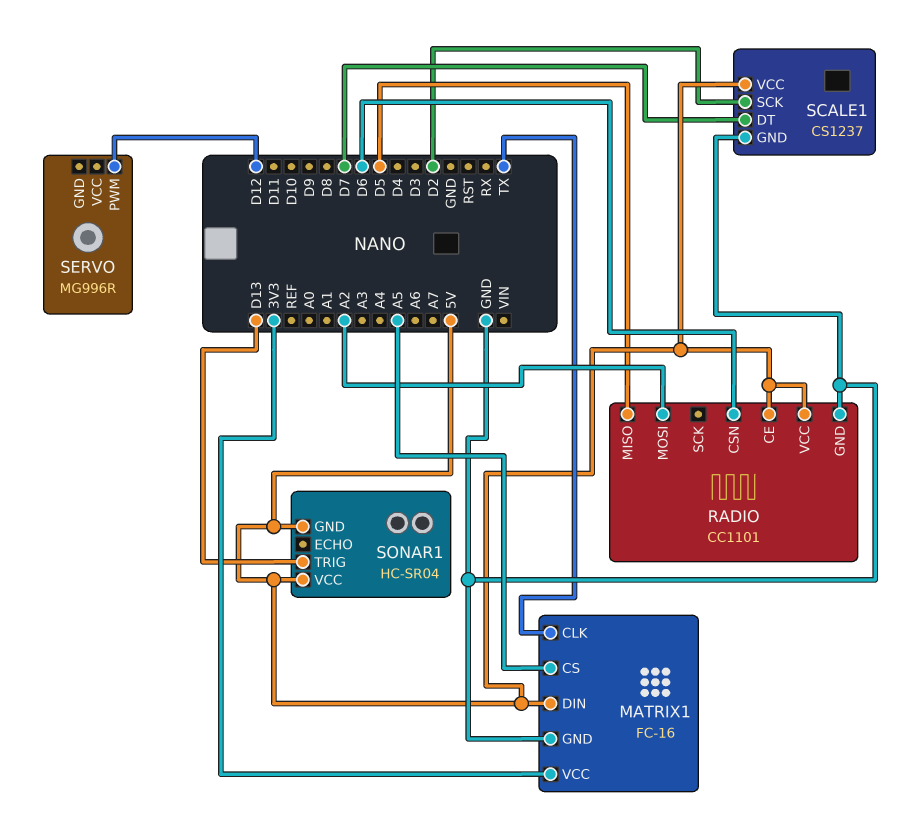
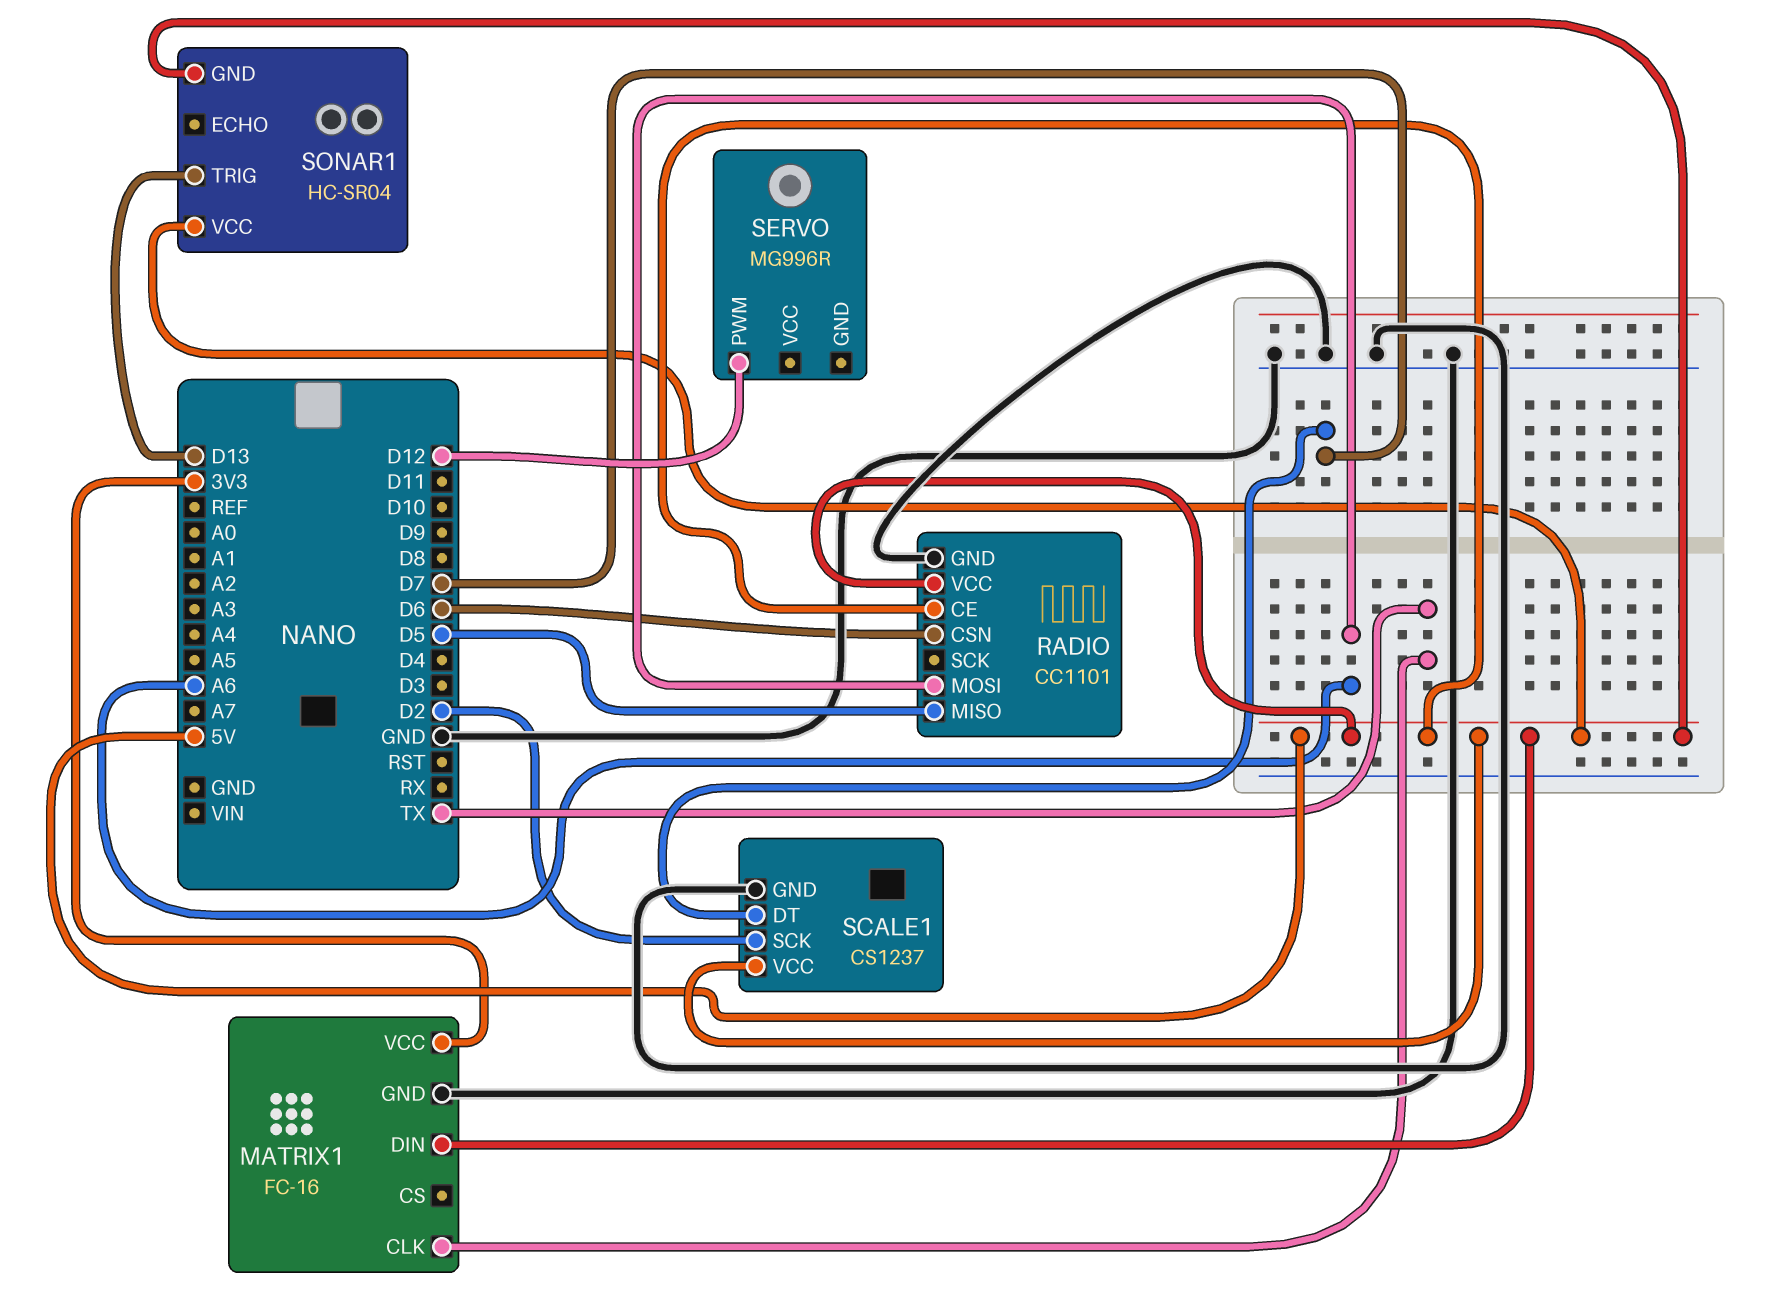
MATRIX1 pin CS: A5 -> none
RADIO pin MOSI: A2 -> A6

